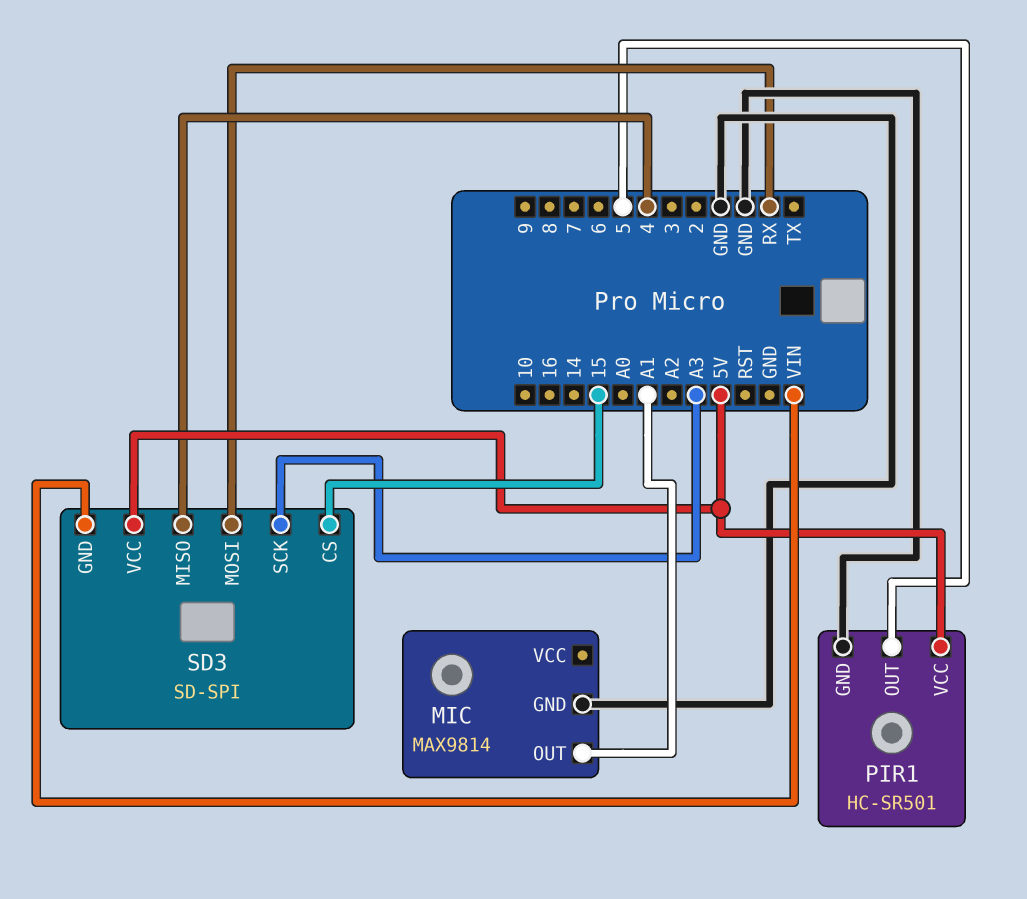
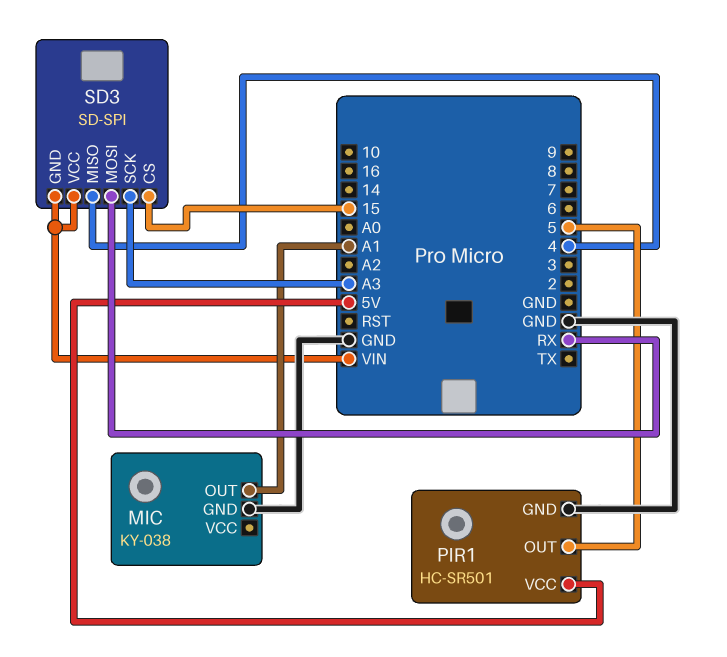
MIC: MAX9814 -> KY-038
SD3 pin VCC: 5V -> VIN

